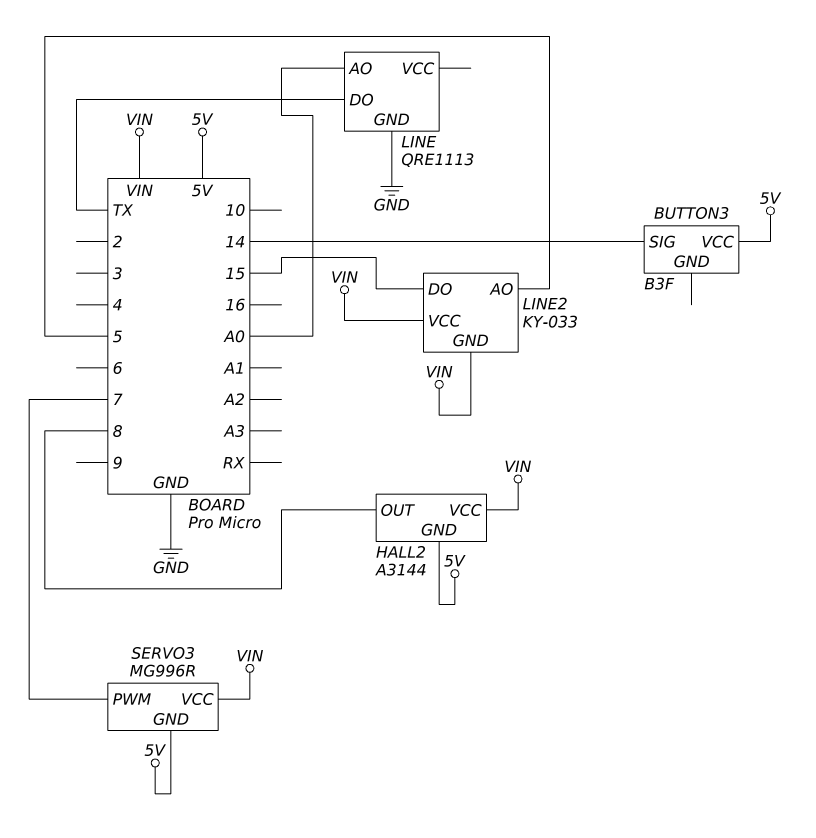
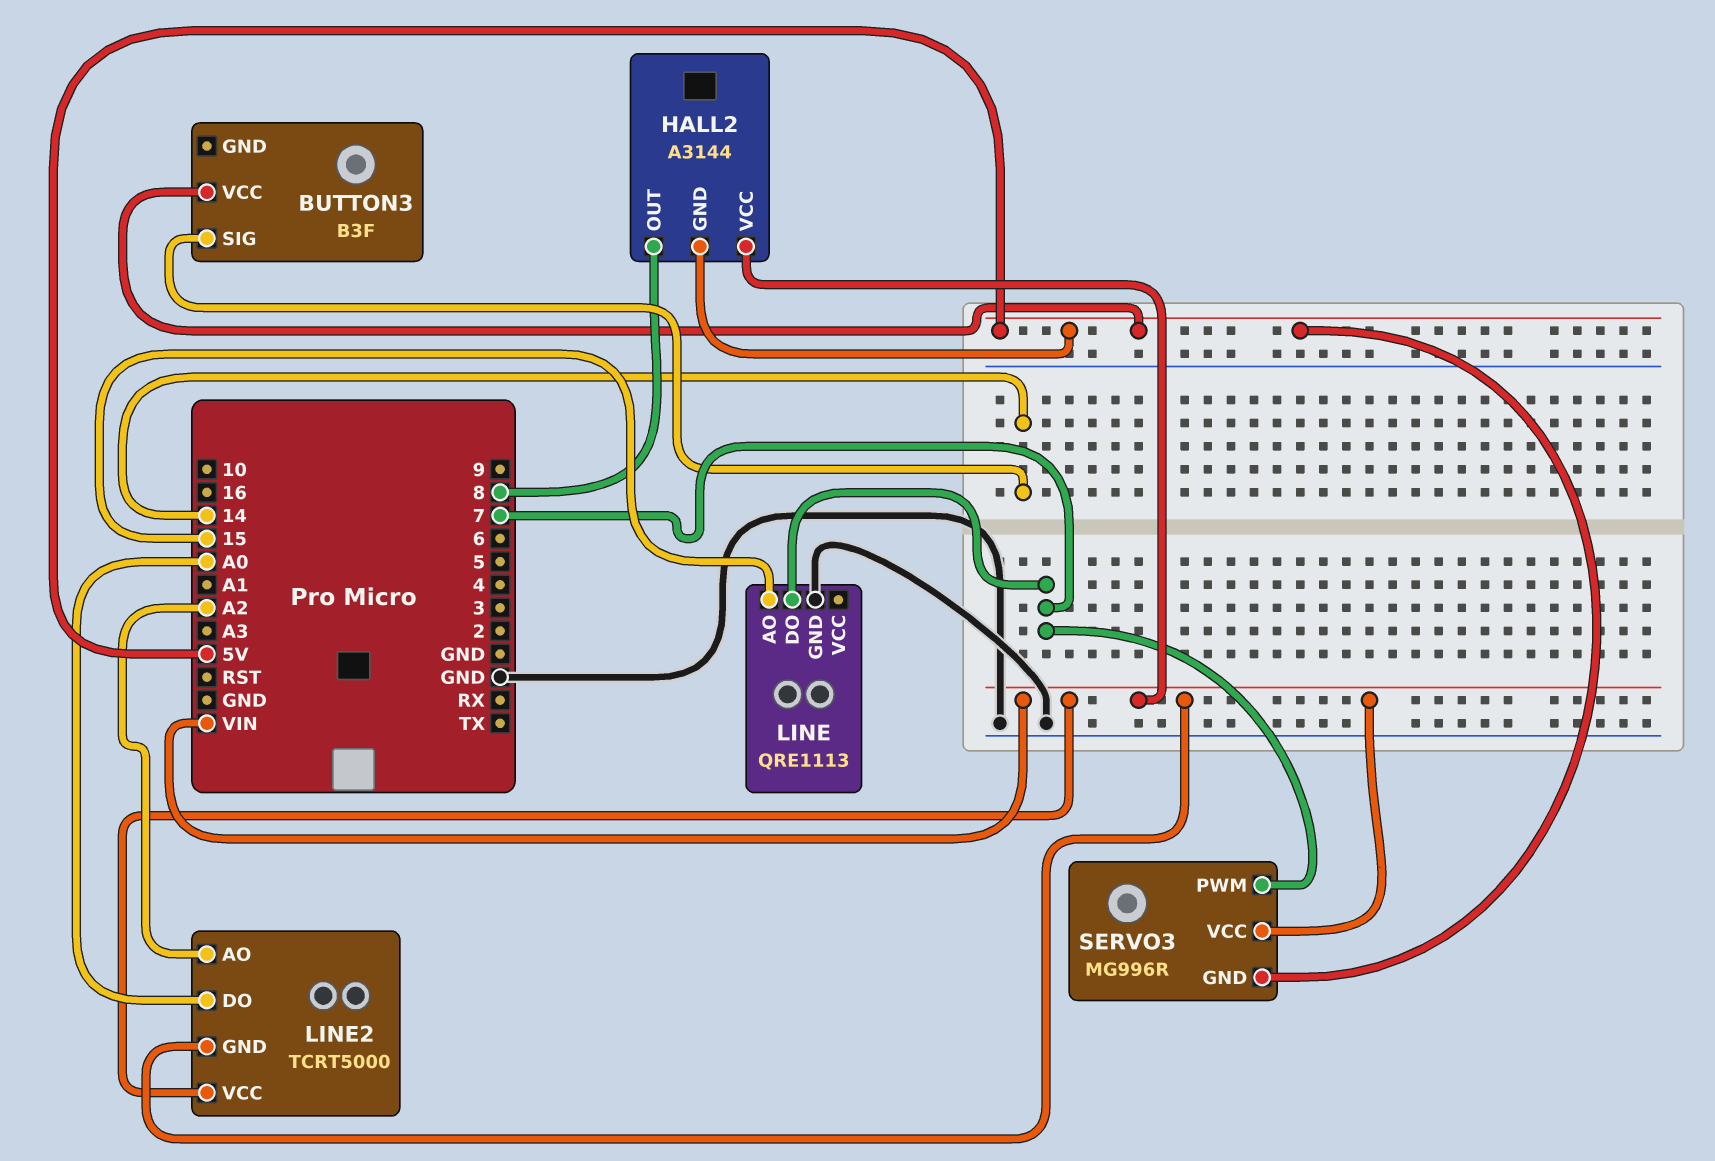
LINE pin AO: A0 -> 15
LINE pin DO: TX -> 7
LINE2: KY-033 -> TCRT5000
LINE2 pin AO: 5 -> A2
LINE2 pin DO: 15 -> A0

